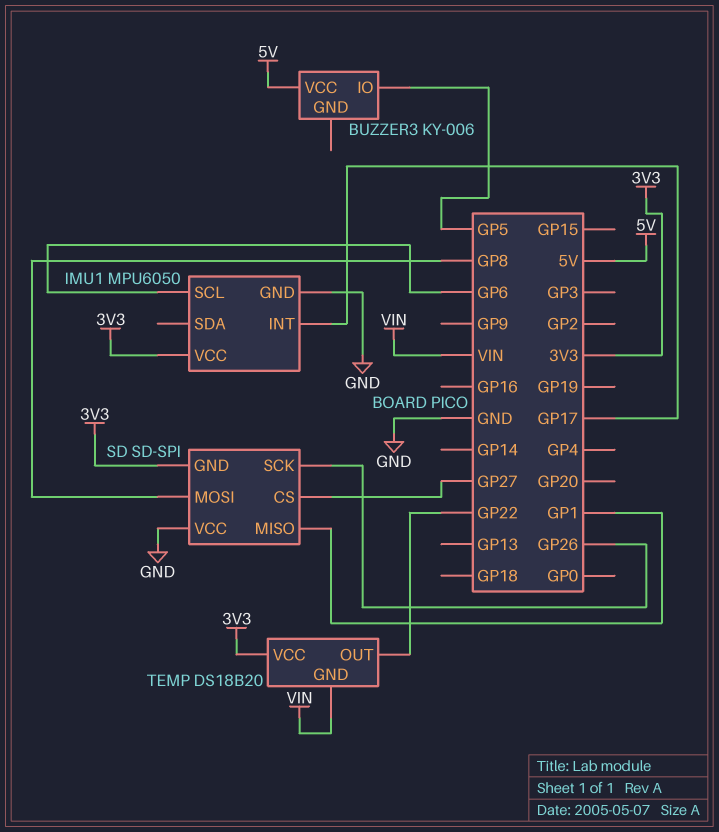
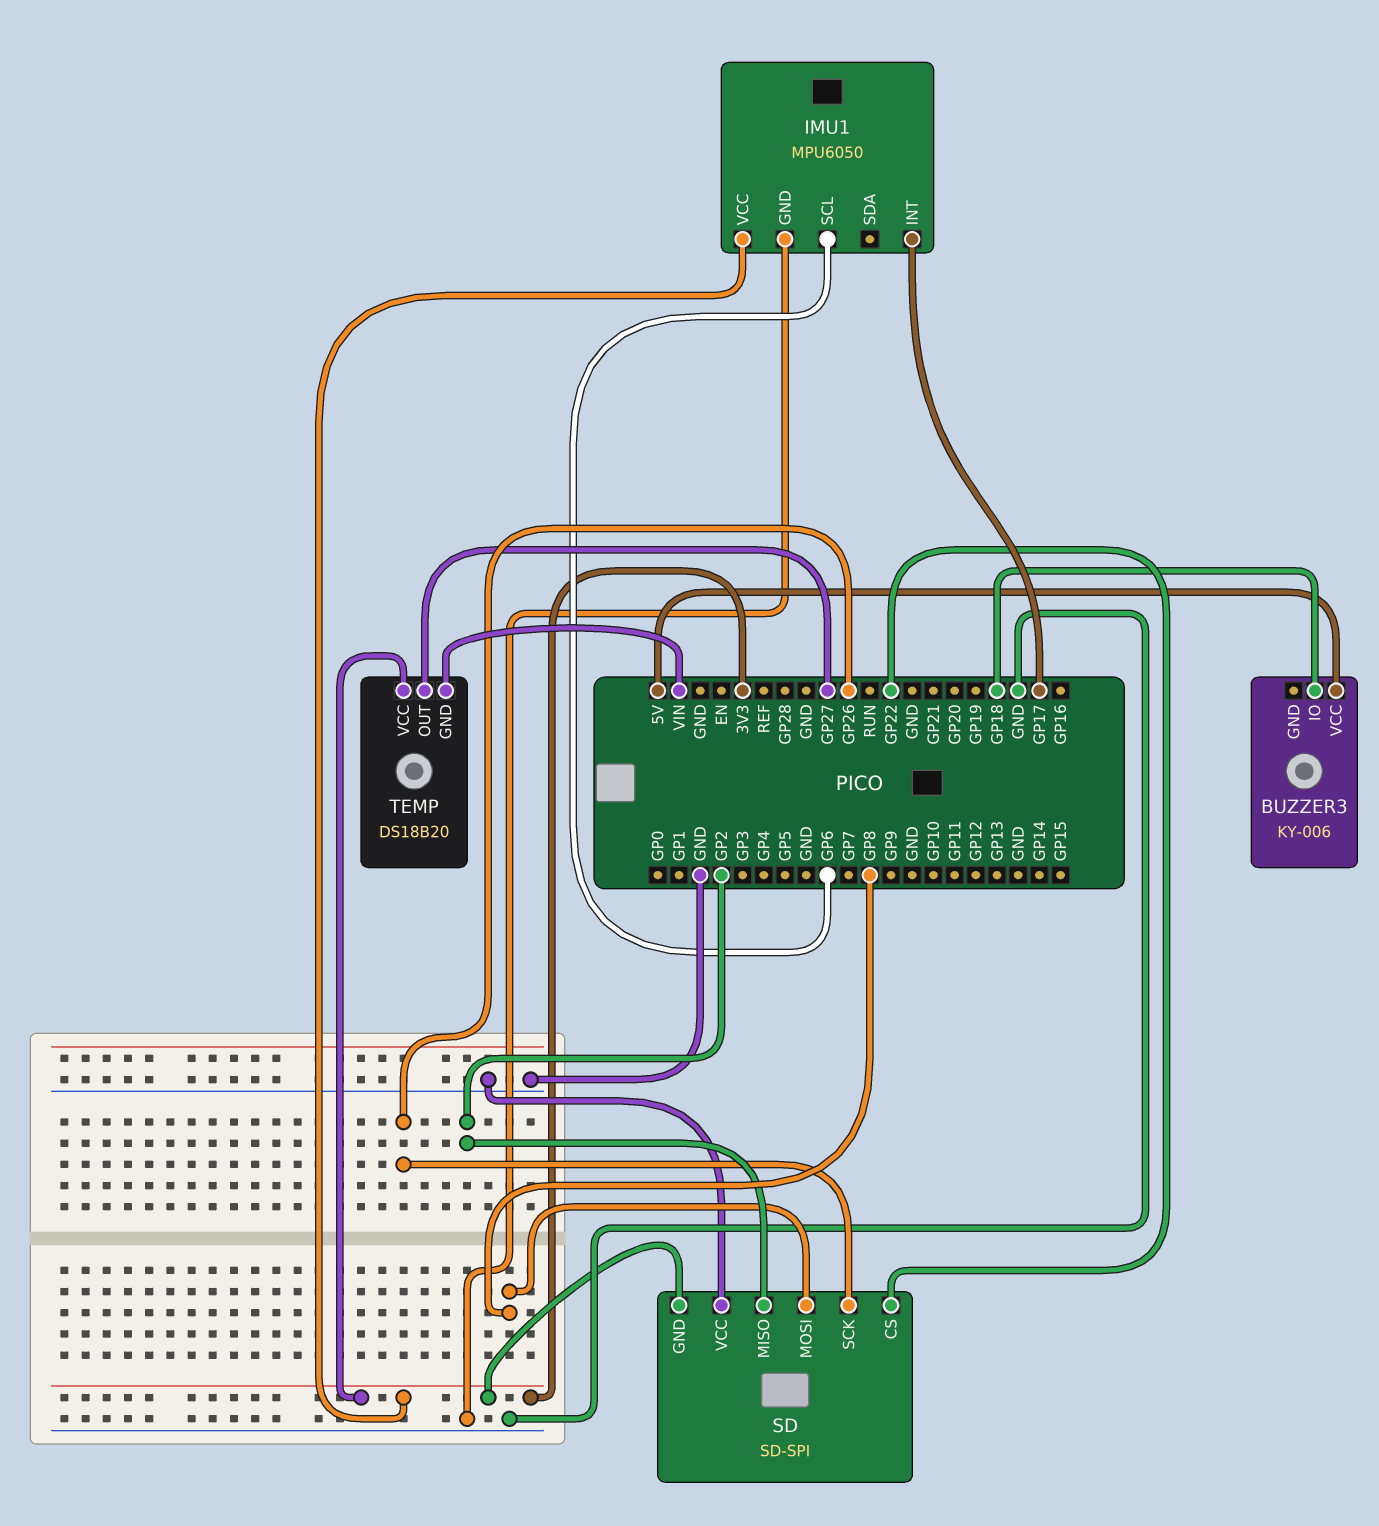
BUZZER3 pin IO: GP5 -> GP18
SD pin CS: GP27 -> GP22
SD pin MISO: GP1 -> GP2
TEMP pin OUT: GP22 -> GP27

